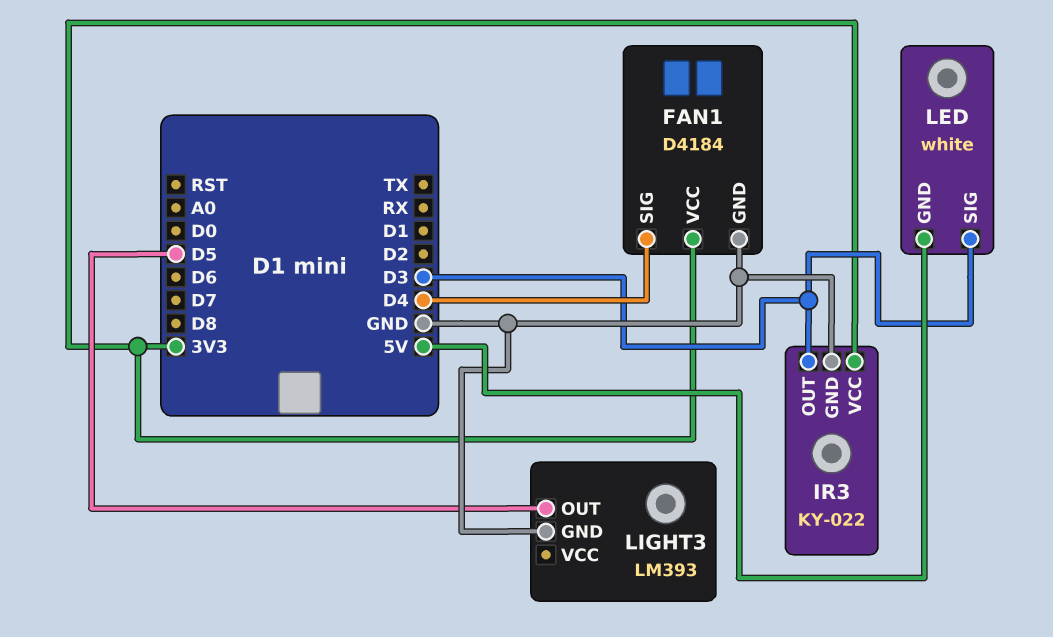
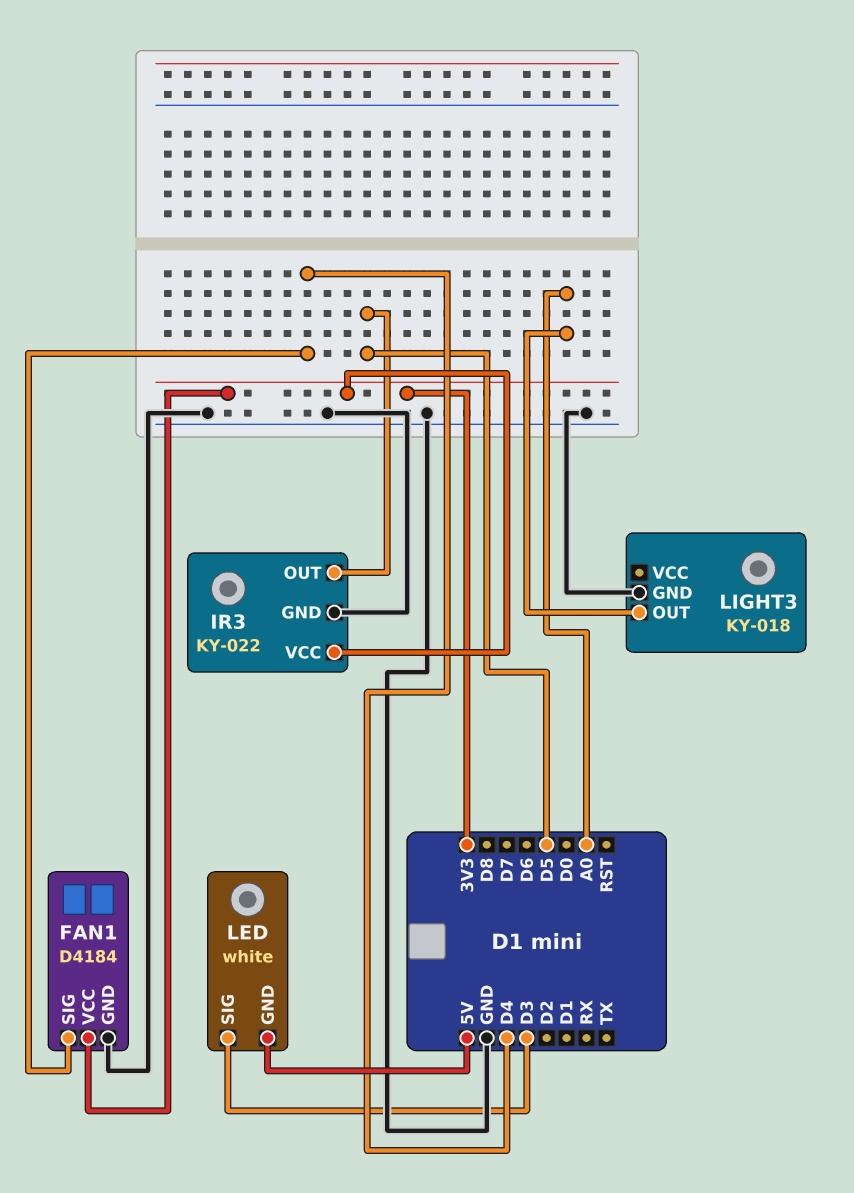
IR3 pin OUT: D3 -> D5
LIGHT3: LM393 -> KY-018
LIGHT3 pin OUT: D5 -> A0

